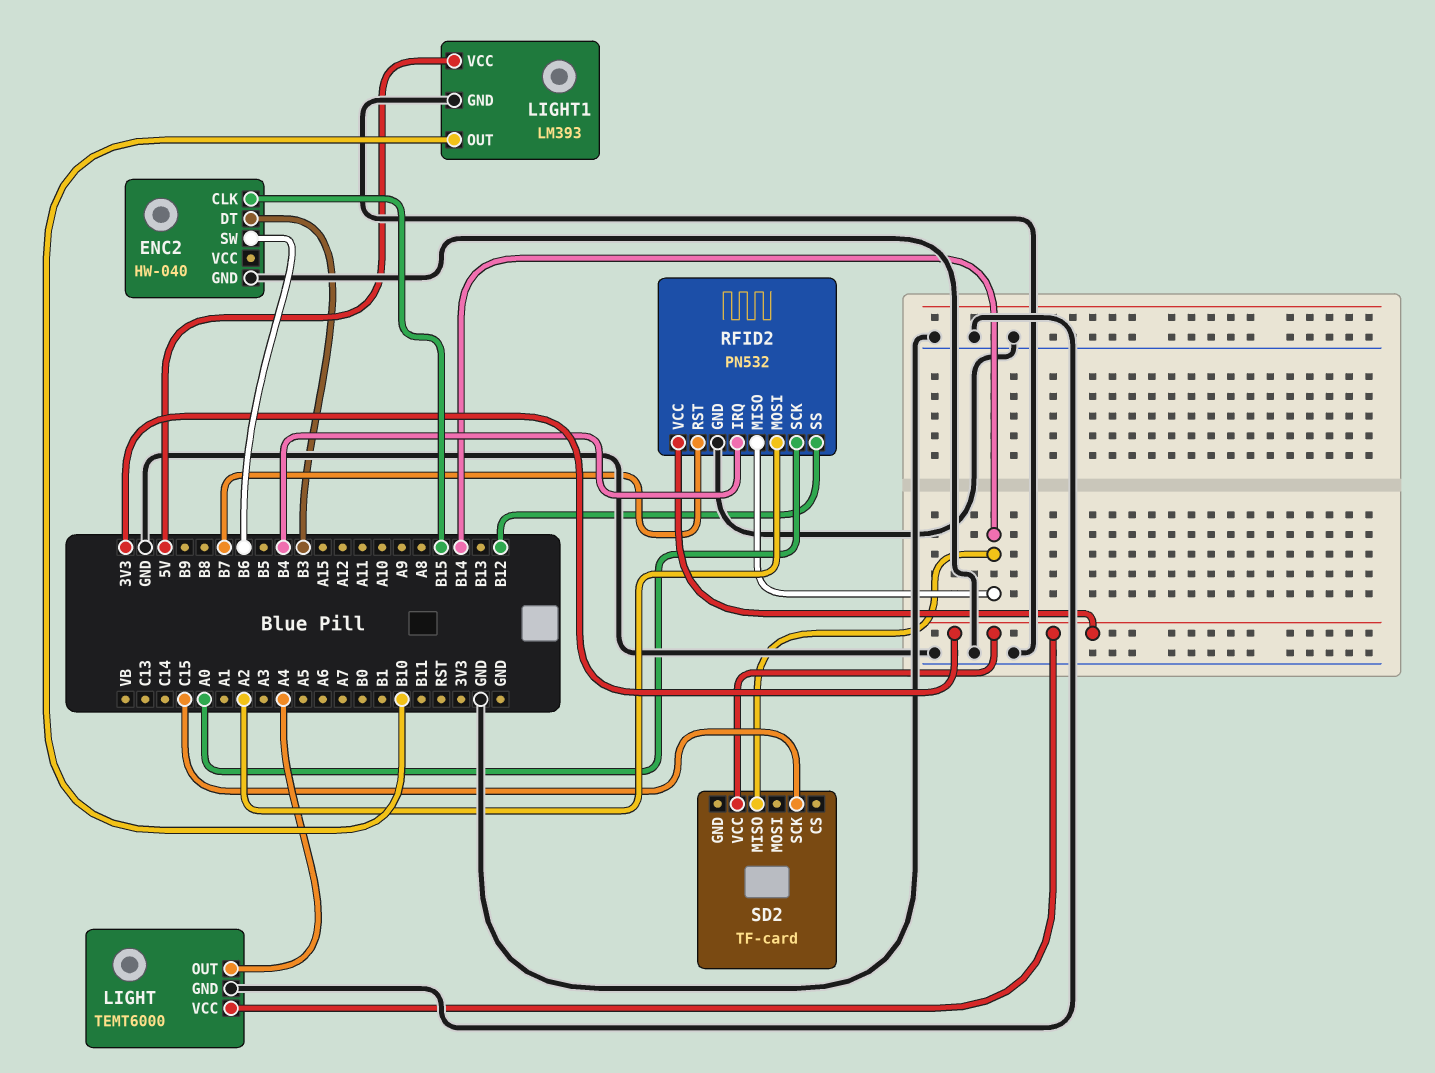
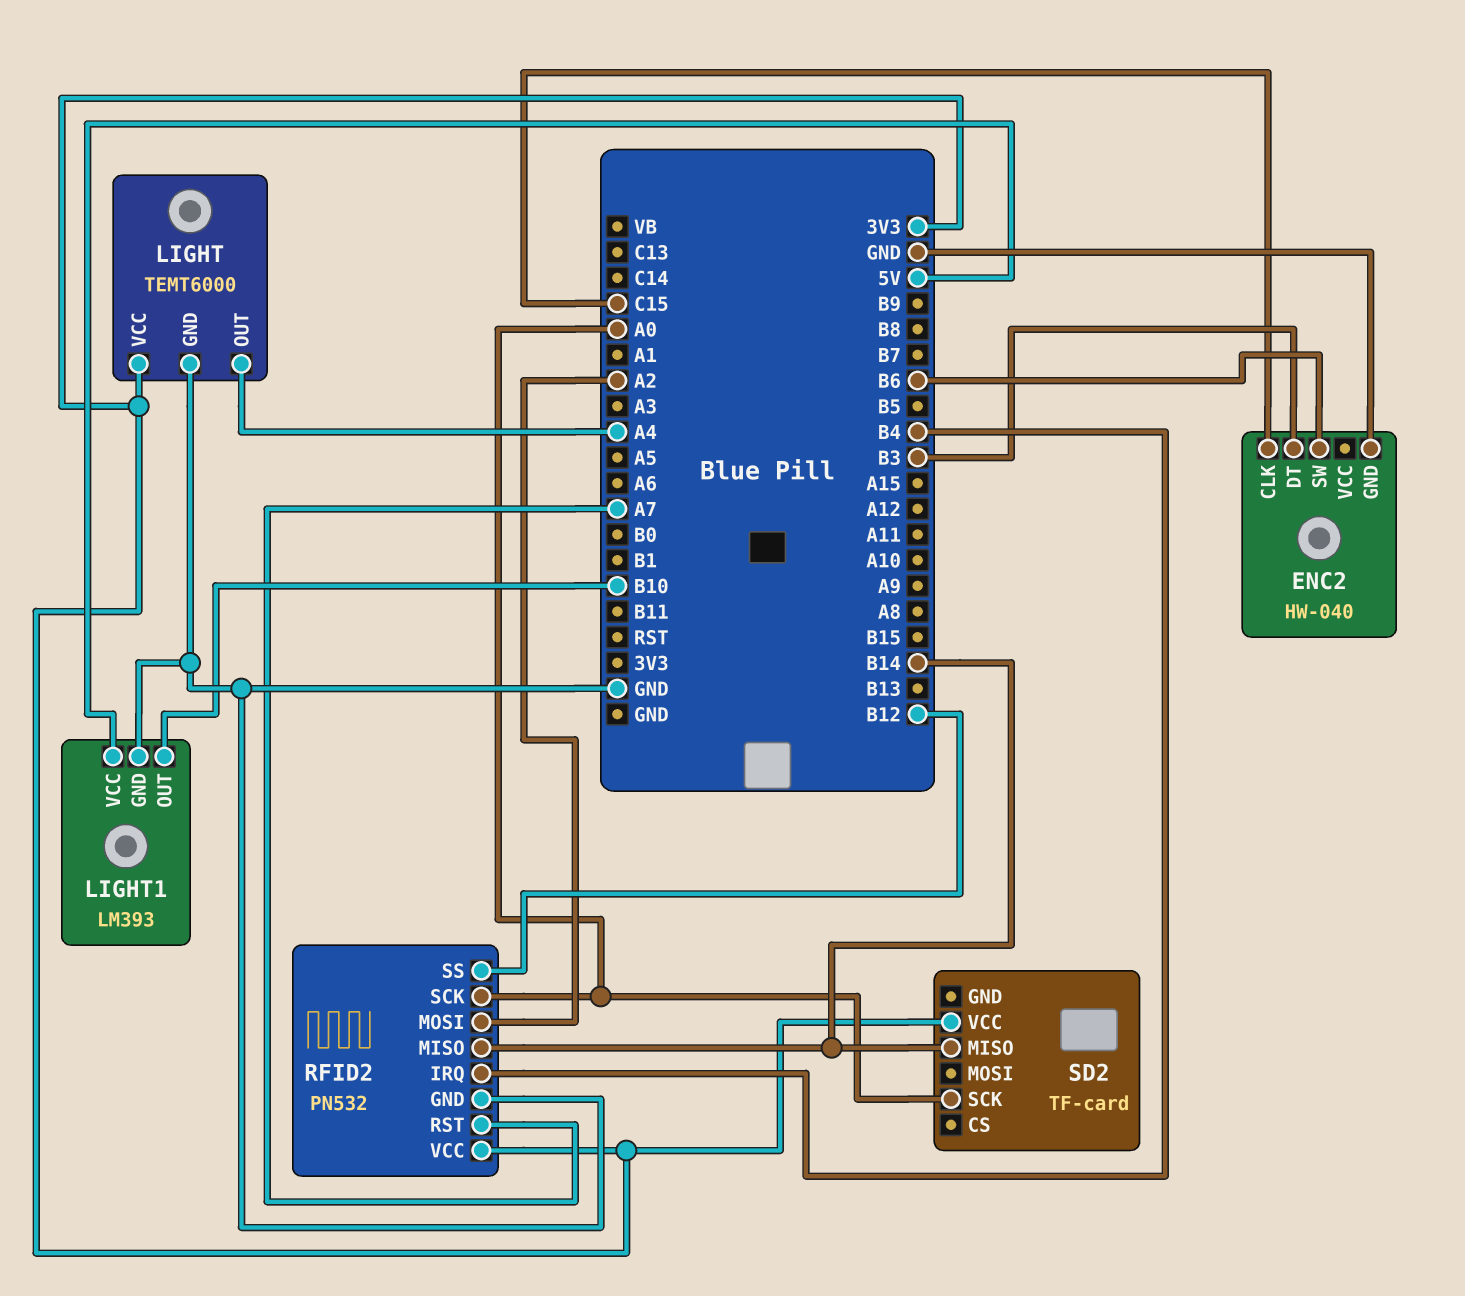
ENC2 pin CLK: B15 -> C15
RFID2 pin RST: B7 -> A7
SD2 pin SCK: C15 -> A0

